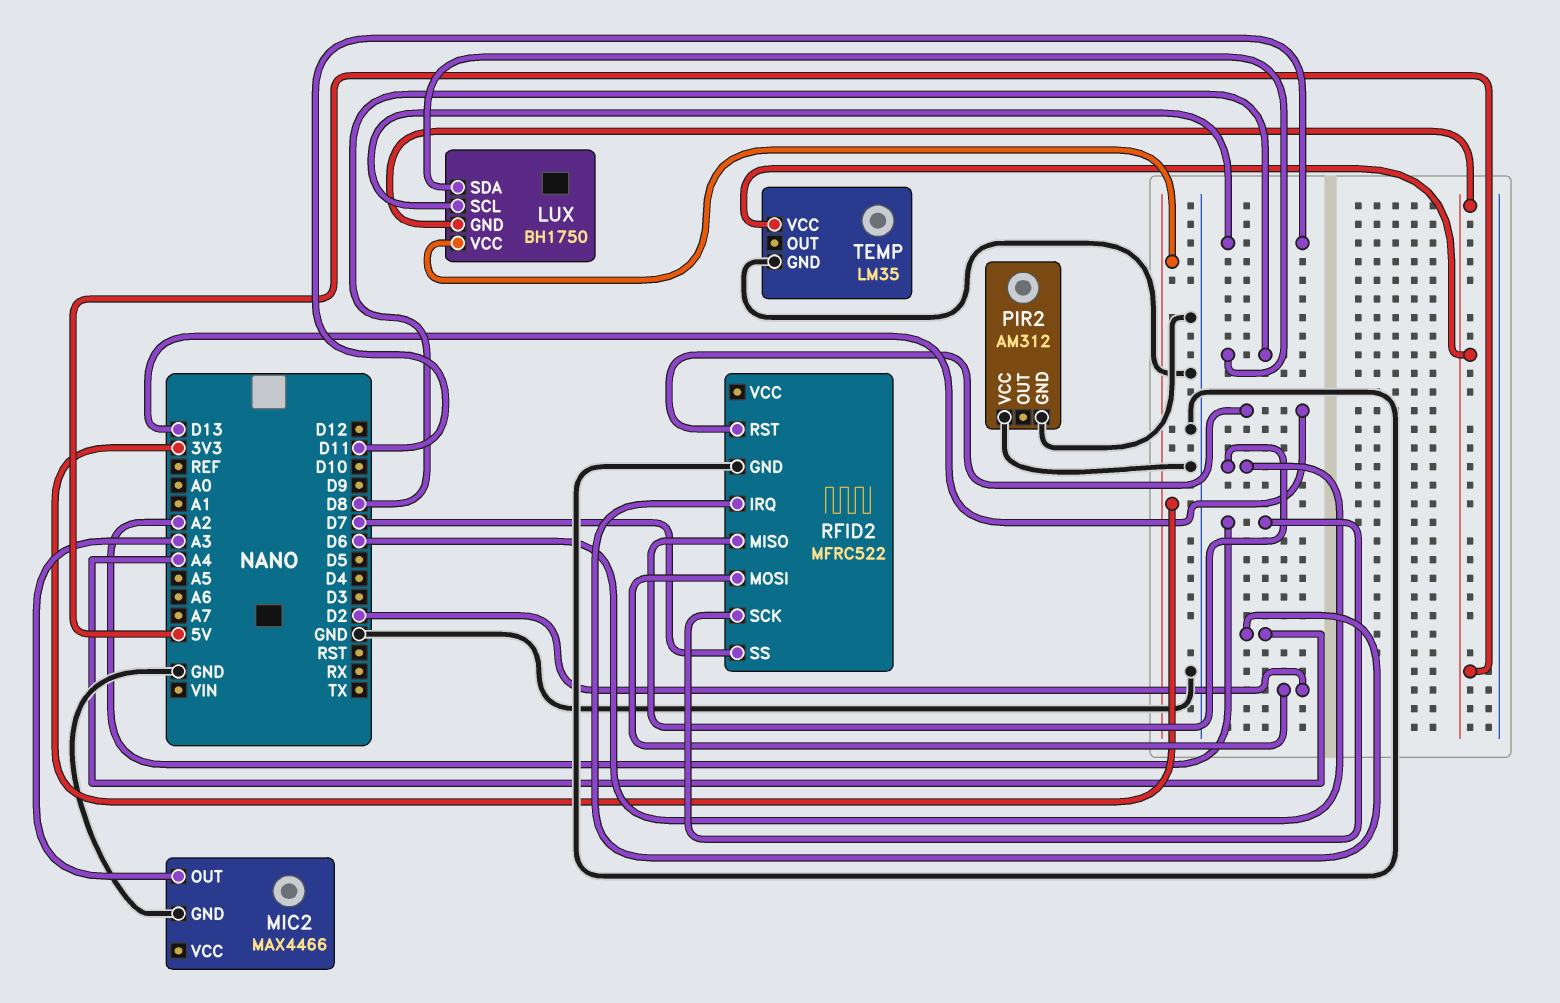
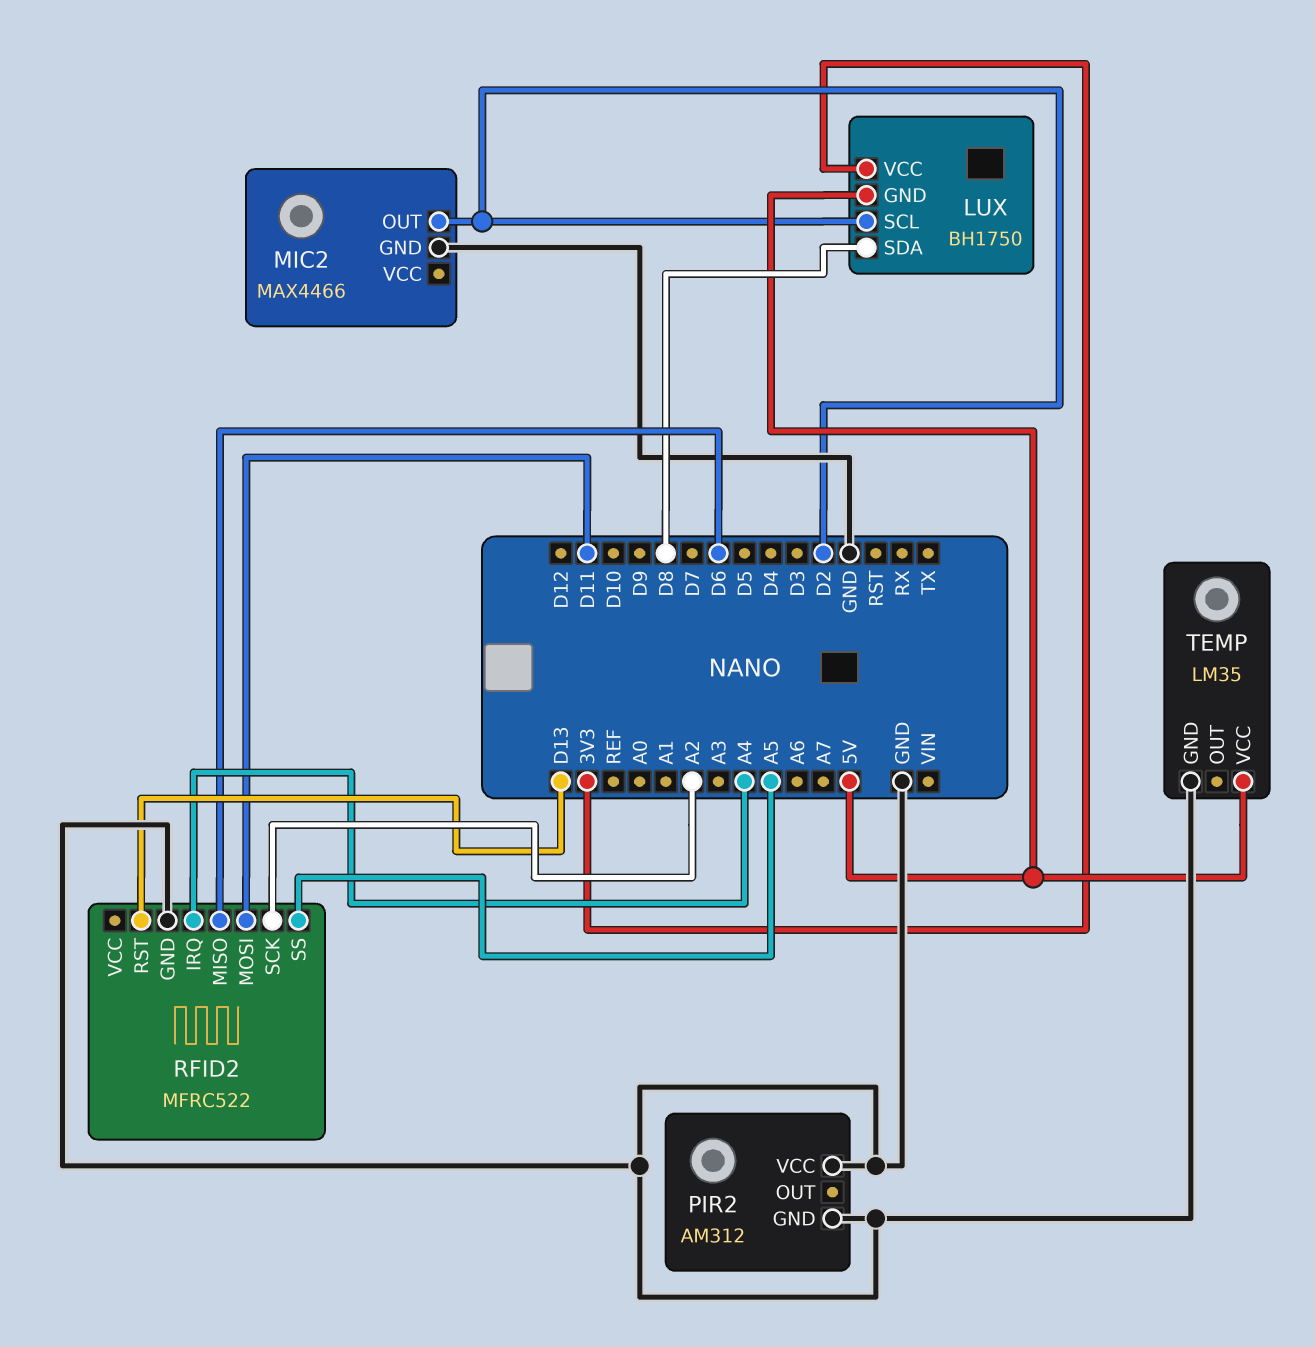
LUX pin SCL: D11 -> D2
MIC2 pin OUT: A3 -> D2
RFID2 pin MOSI: D2 -> D11
RFID2 pin SS: D7 -> A5

